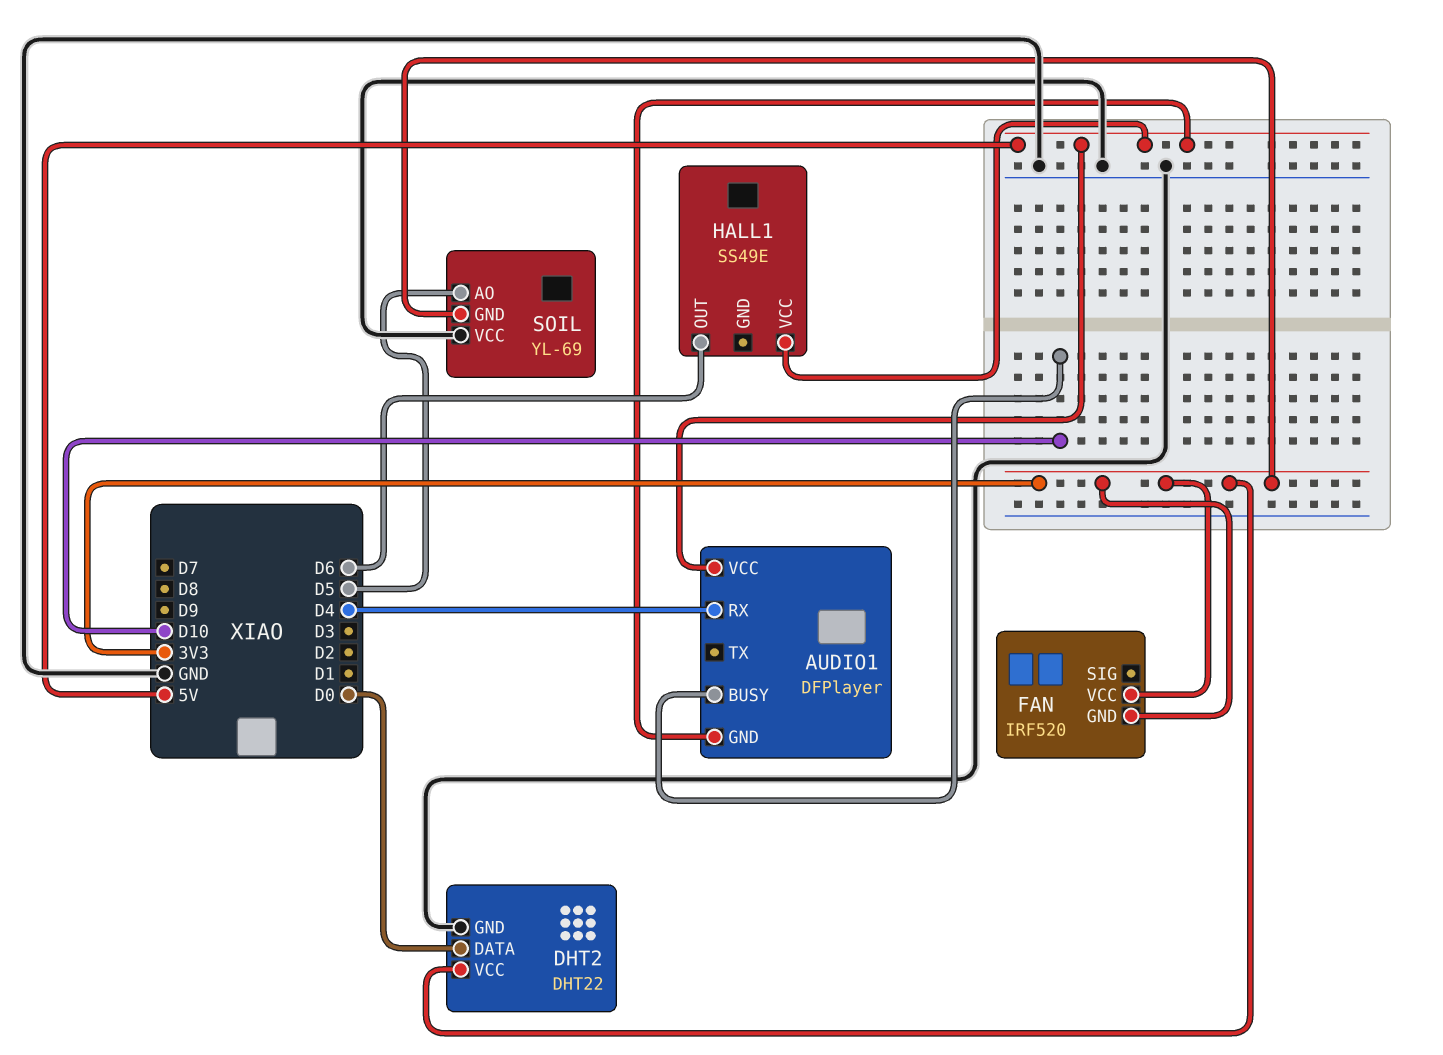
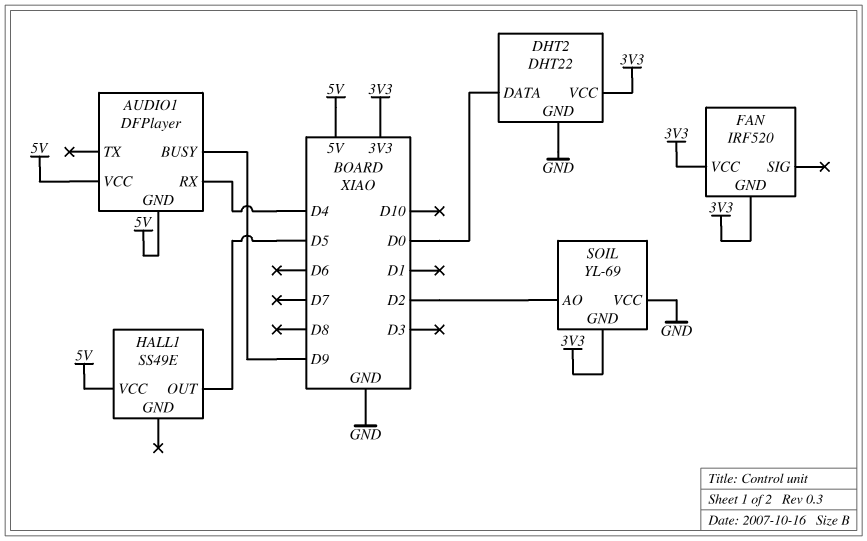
AUDIO1 pin BUSY: D10 -> D9
HALL1 pin OUT: D6 -> D5
SOIL pin AO: D5 -> D2

